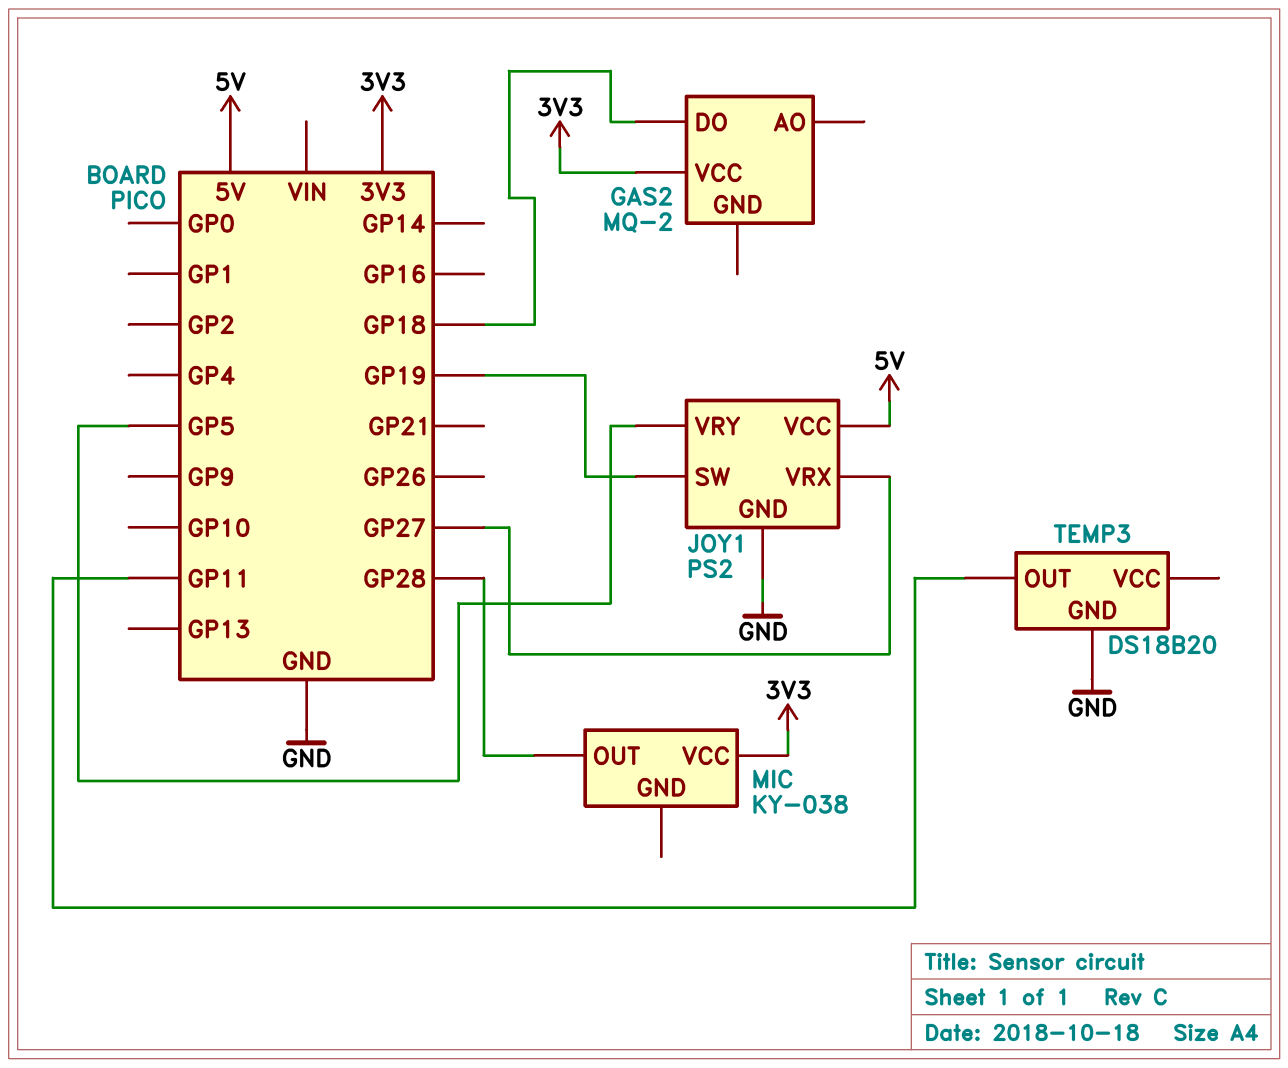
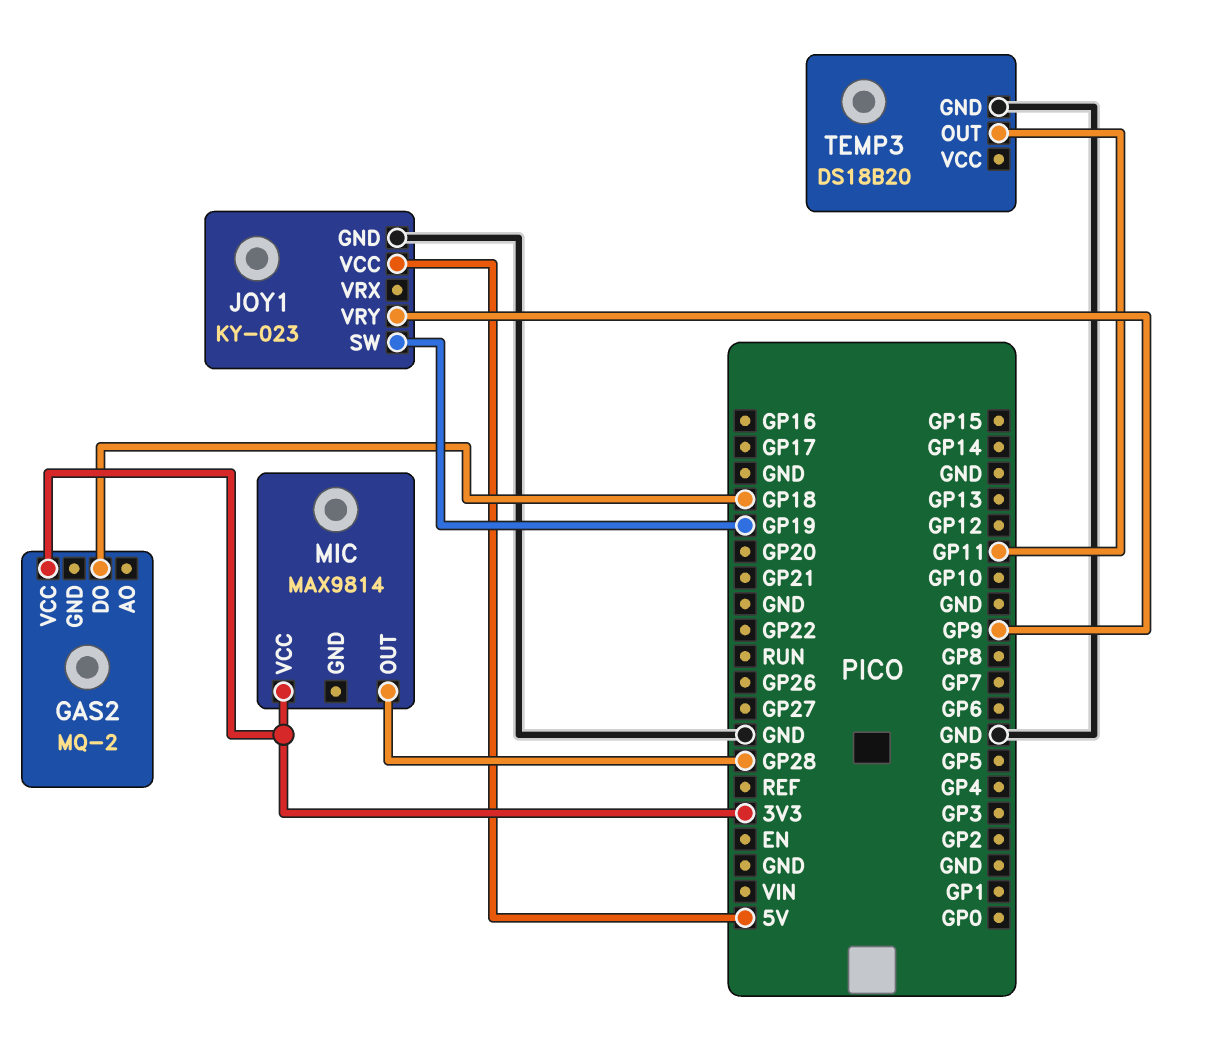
JOY1: PS2 -> KY-023
JOY1 pin VRX: GP27 -> none
JOY1 pin VRY: GP5 -> GP9
MIC: KY-038 -> MAX9814

